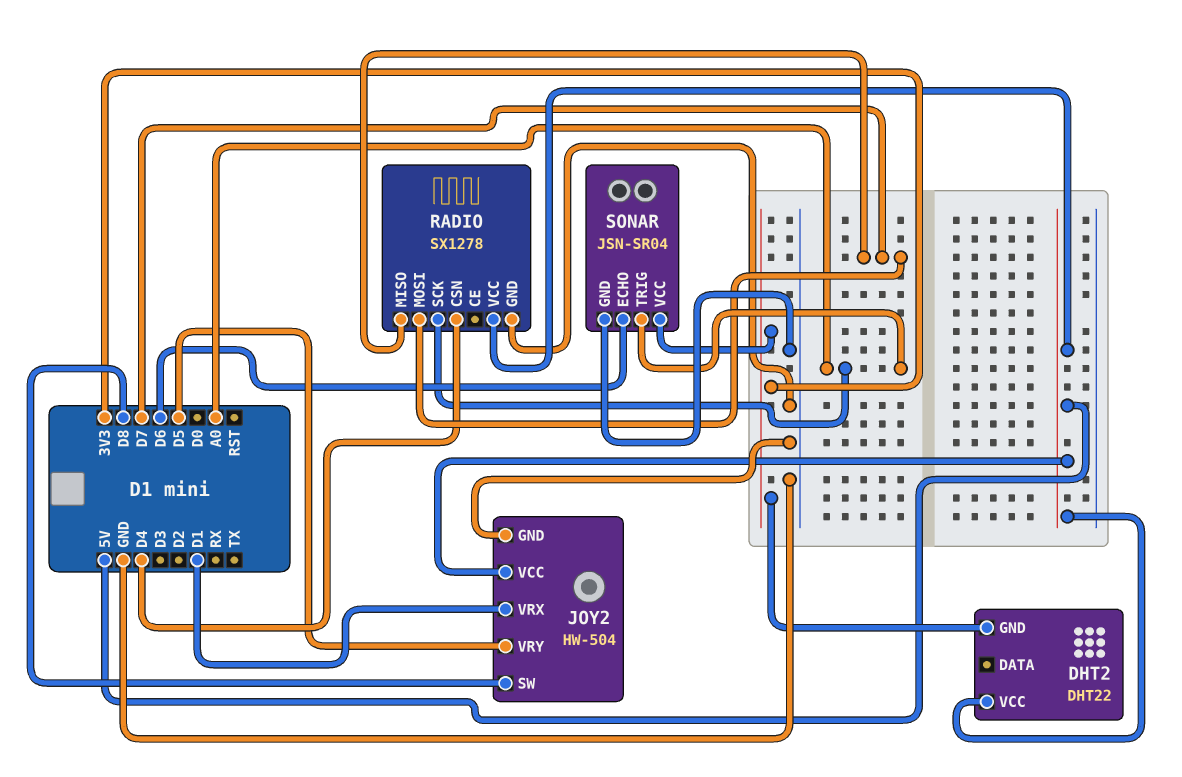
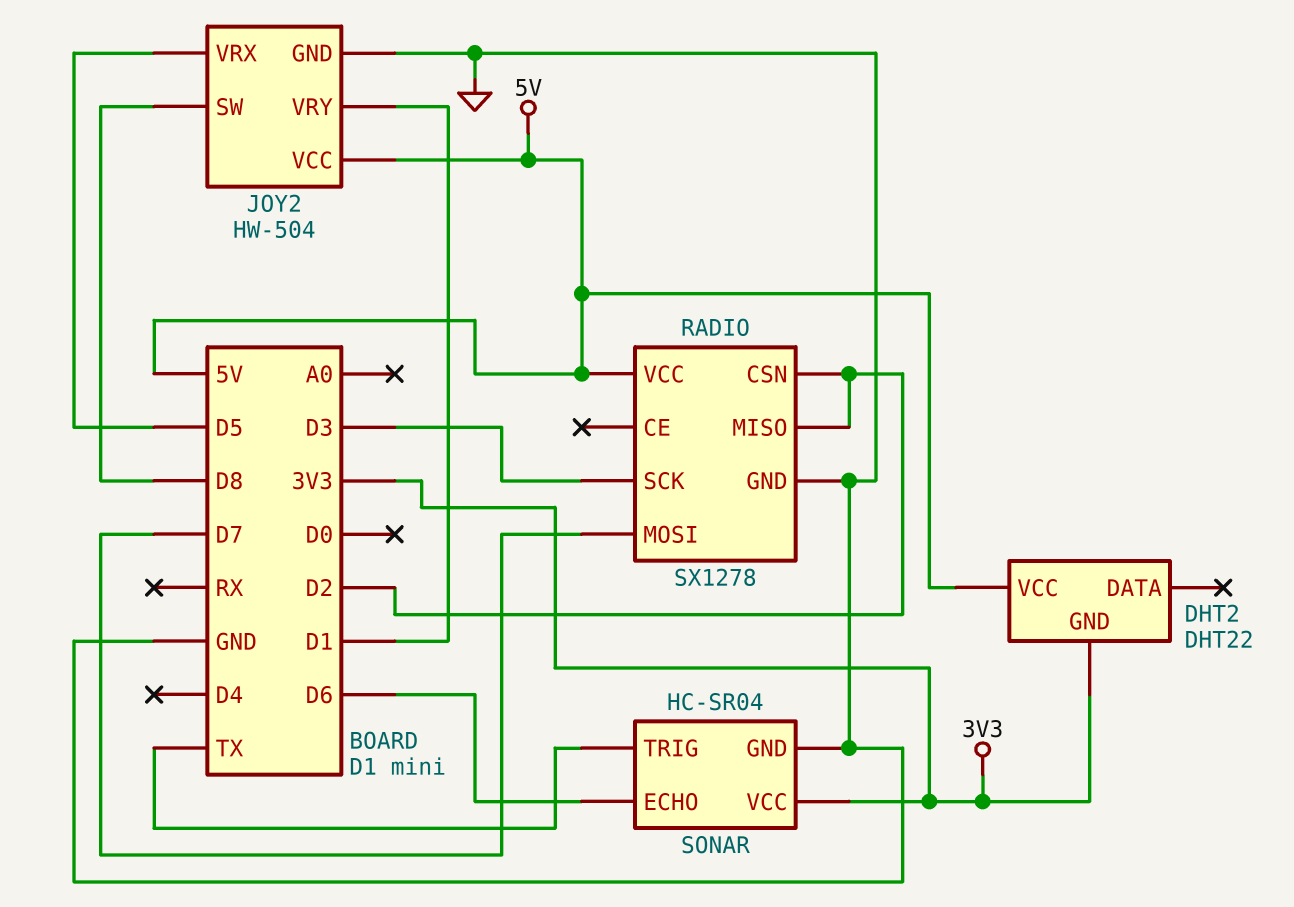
JOY2 pin VRX: D1 -> D5
JOY2 pin VRY: D5 -> D1
RADIO pin CSN: D4 -> D2
RADIO pin MISO: D7 -> D2
RADIO pin SCK: A0 -> D3
SONAR: JSN-SR04 -> HC-SR04
SONAR pin TRIG: A0 -> TX

